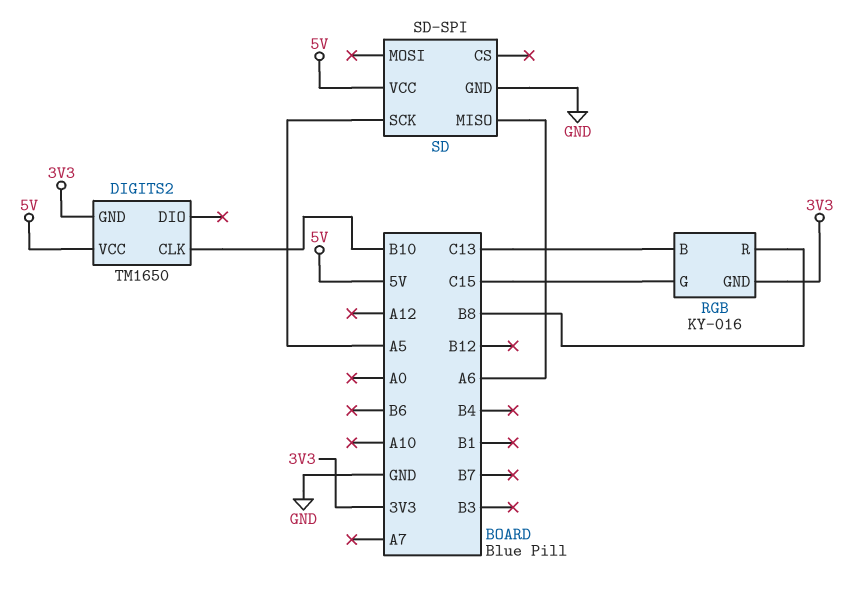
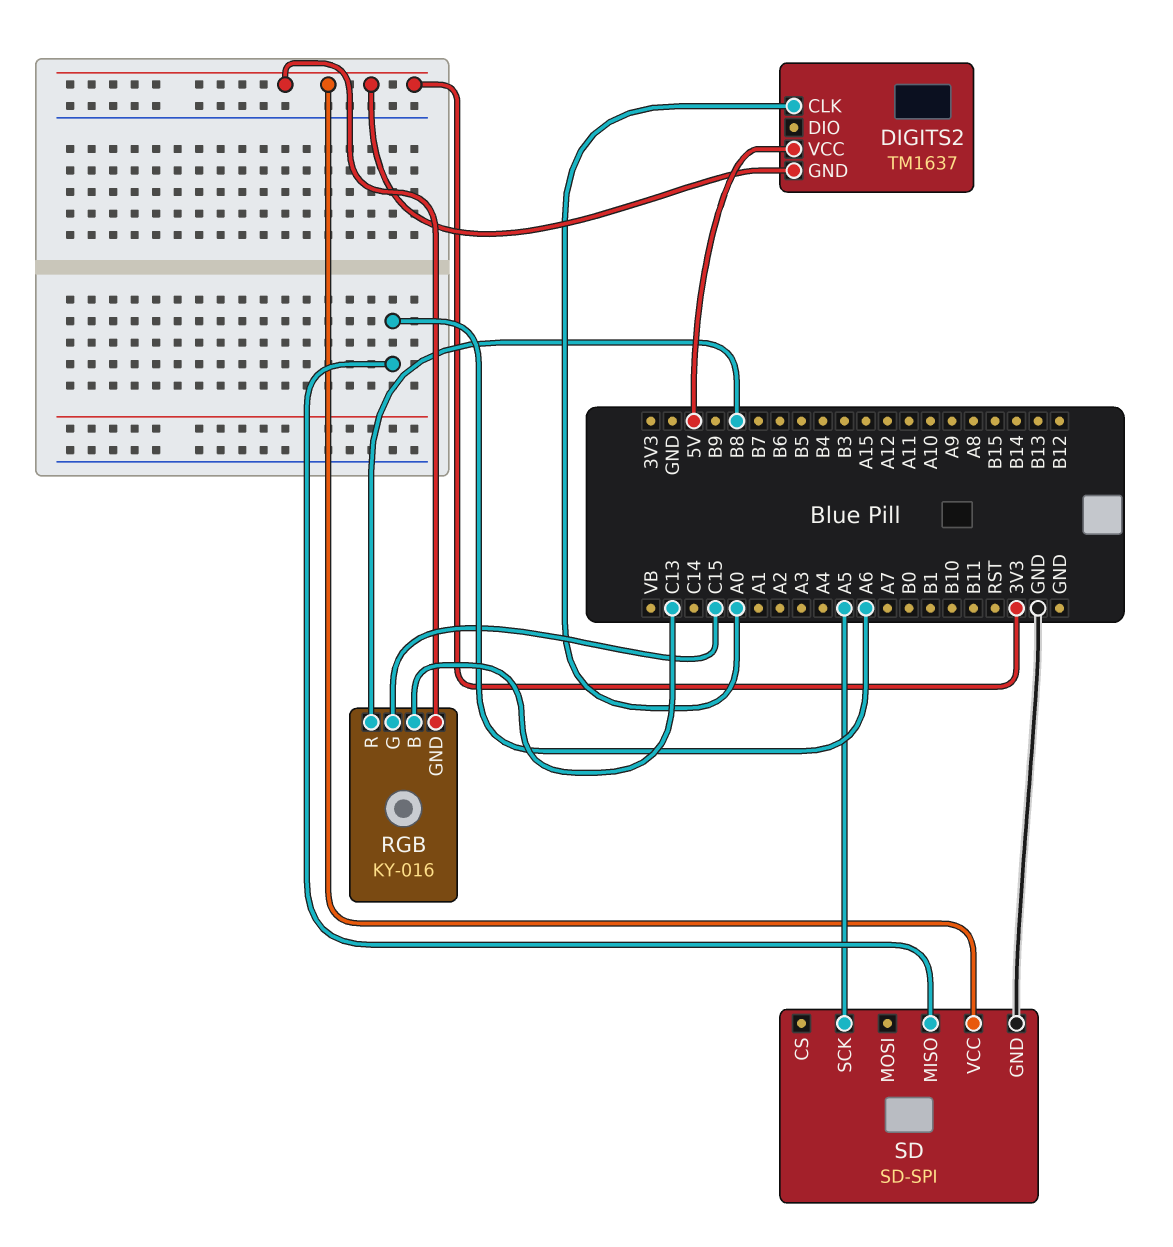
DIGITS2: TM1650 -> TM1637
DIGITS2 pin CLK: B10 -> A0
SD pin VCC: 5V -> 3V3

